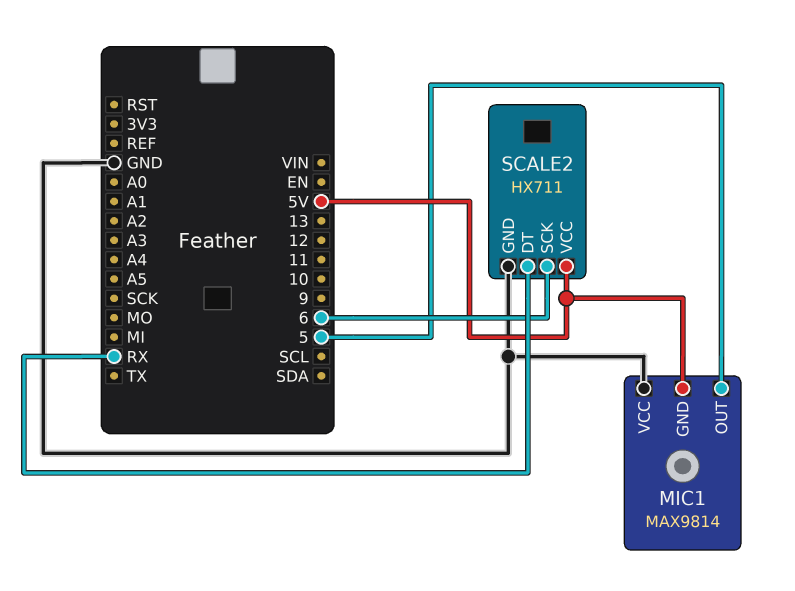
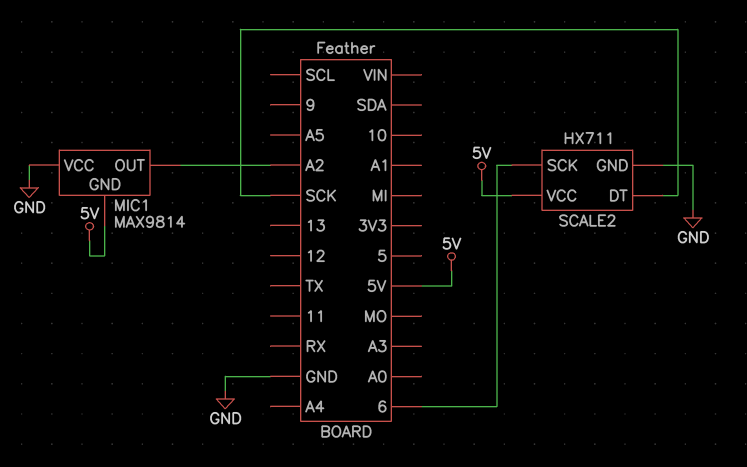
MIC1 pin OUT: 5 -> A2
SCALE2 pin DT: RX -> SCK

